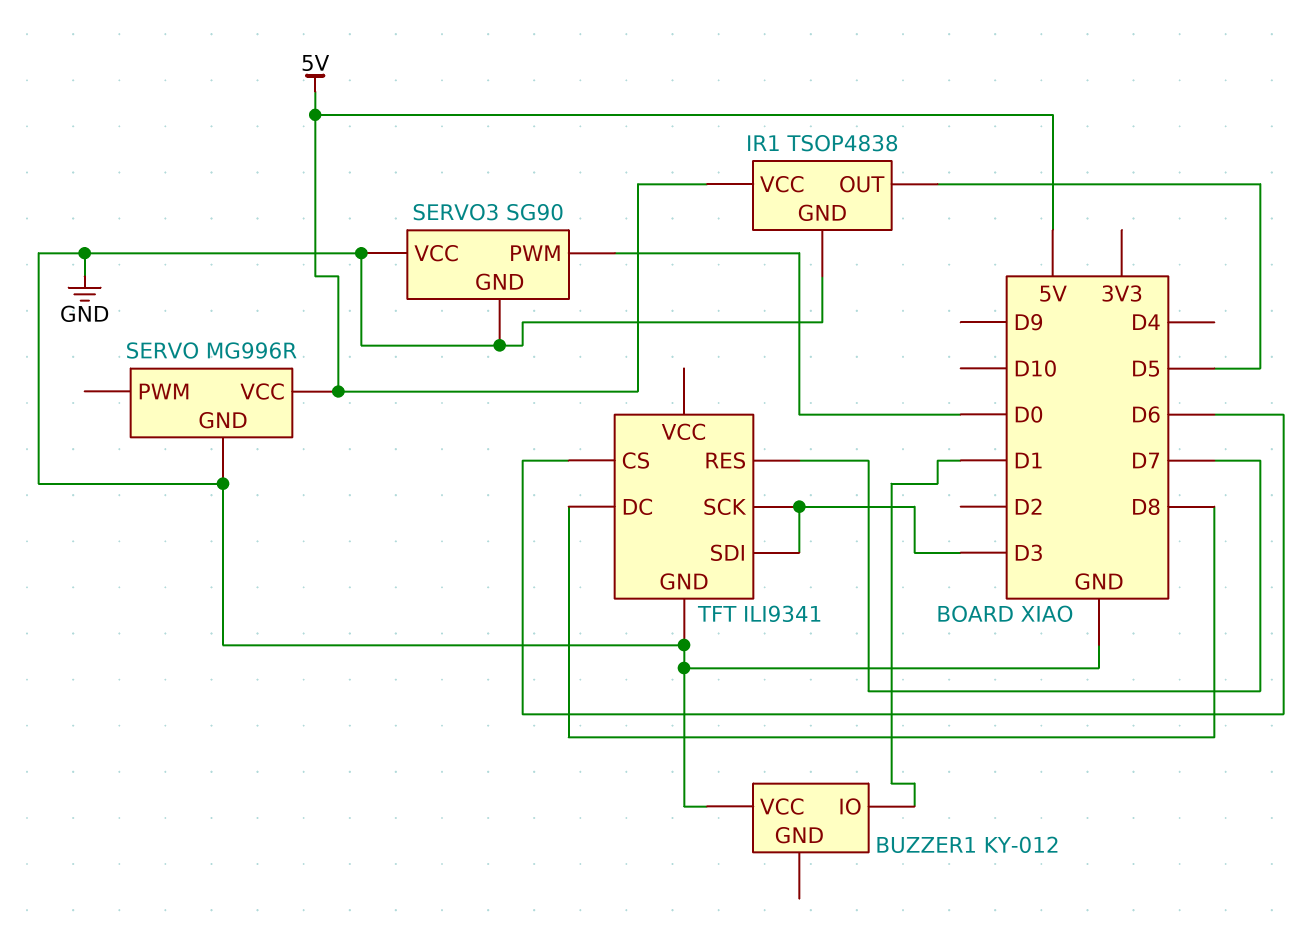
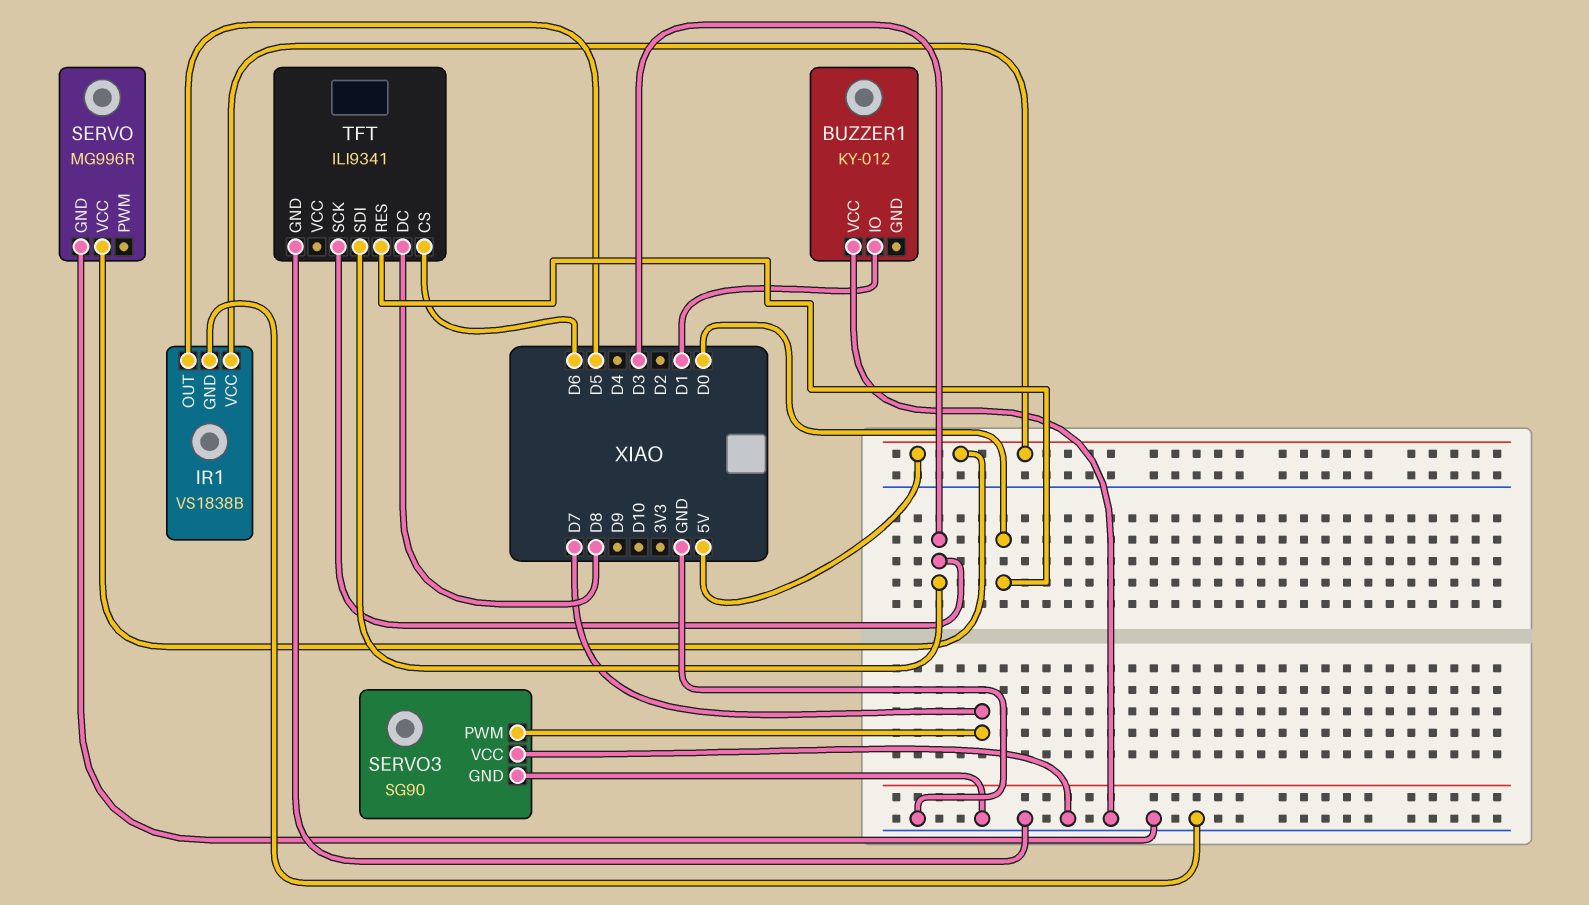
IR1: TSOP4838 -> VS1838B
SERVO3 pin PWM: D0 -> D7
TFT pin RES: D7 -> D0

